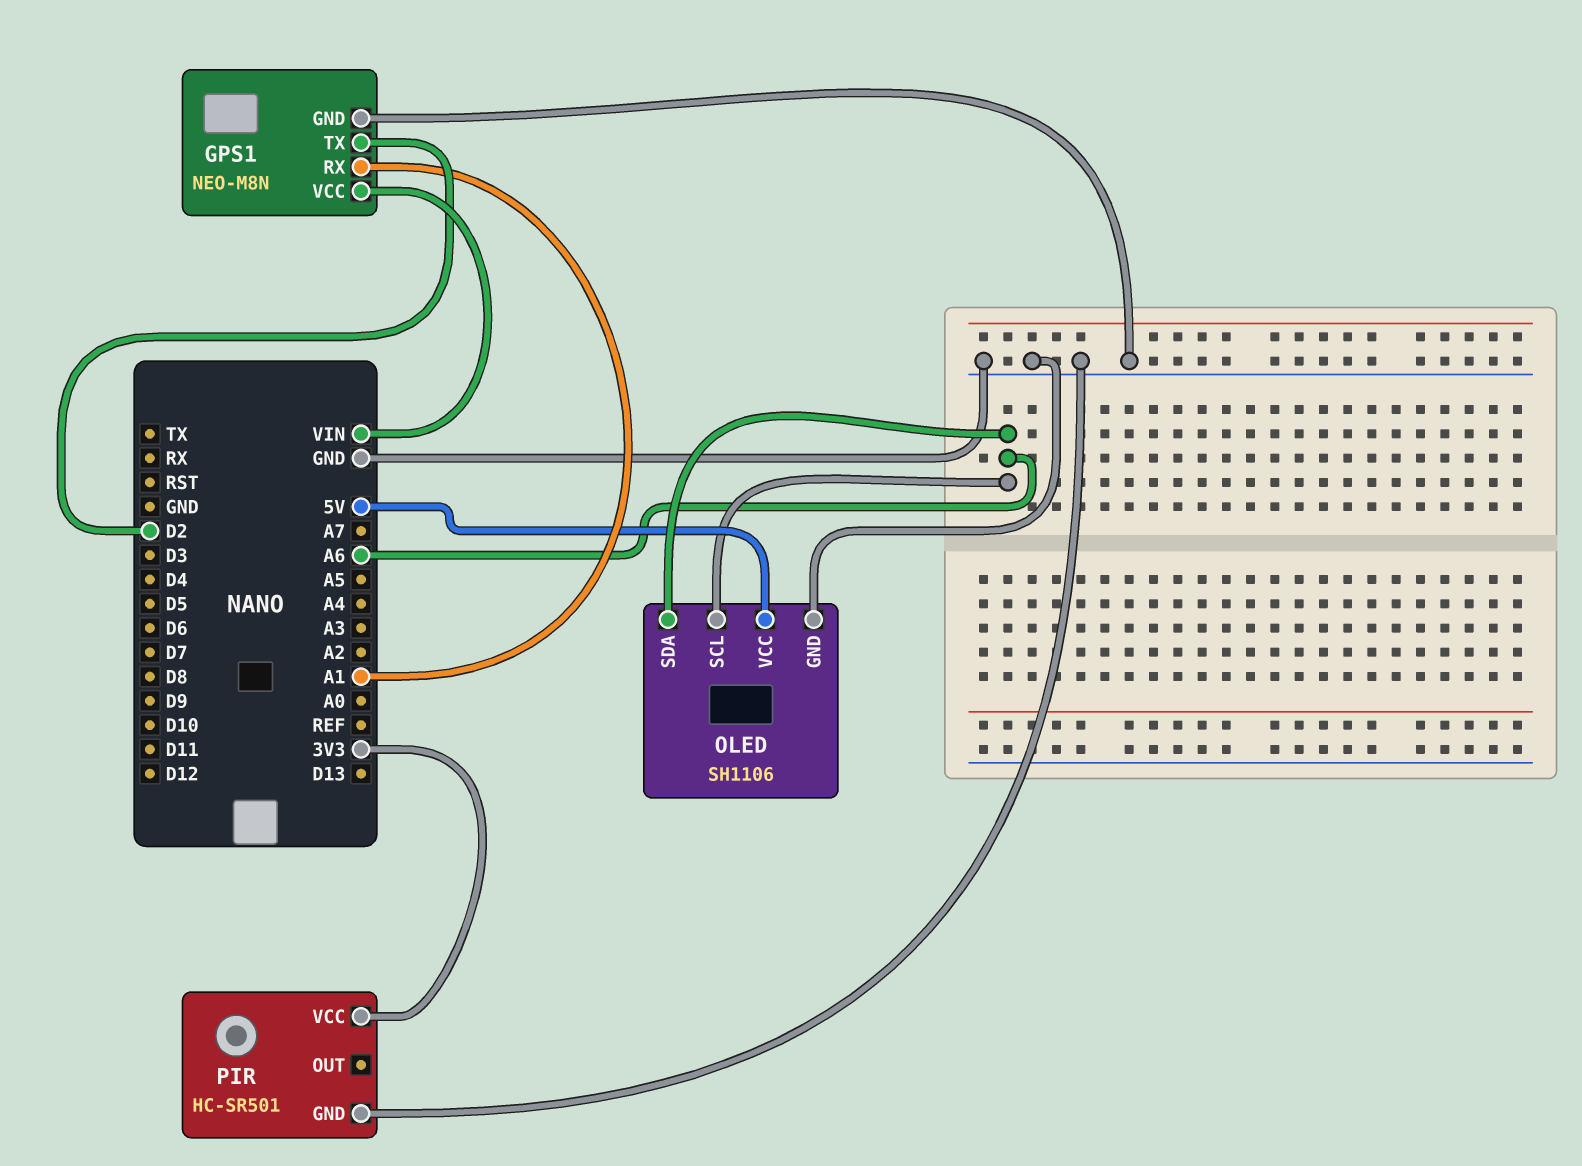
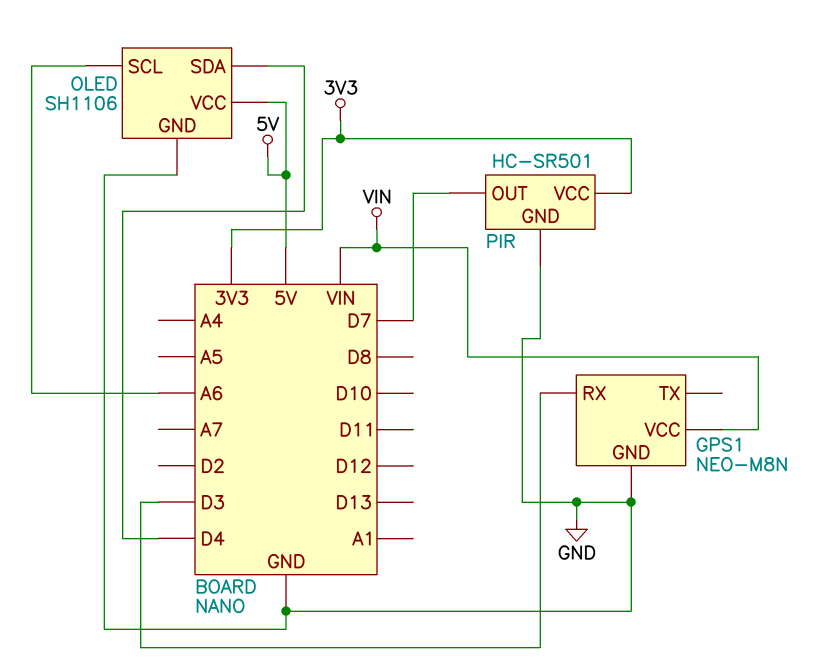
GPS1 pin RX: A1 -> D3
GPS1 pin TX: D2 -> none
OLED pin SDA: A6 -> D4
PIR pin OUT: none -> D7

